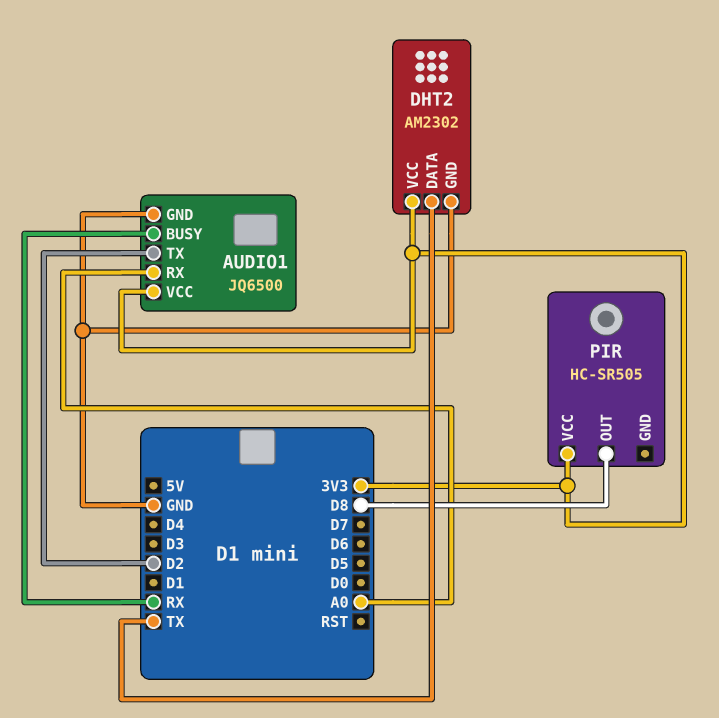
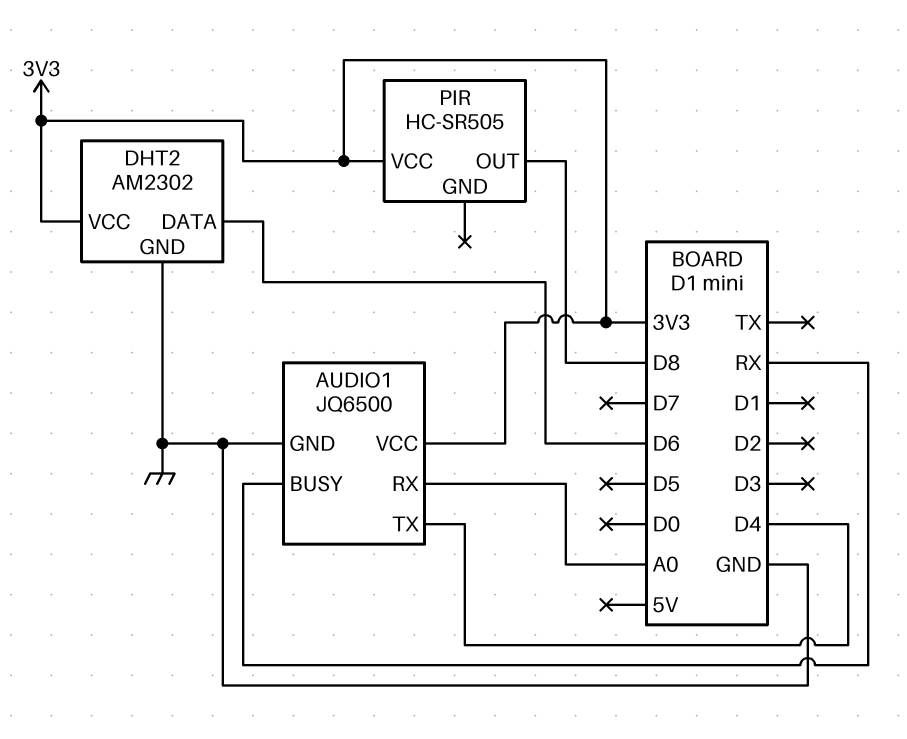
AUDIO1 pin TX: D2 -> D4
DHT2 pin DATA: TX -> D6

